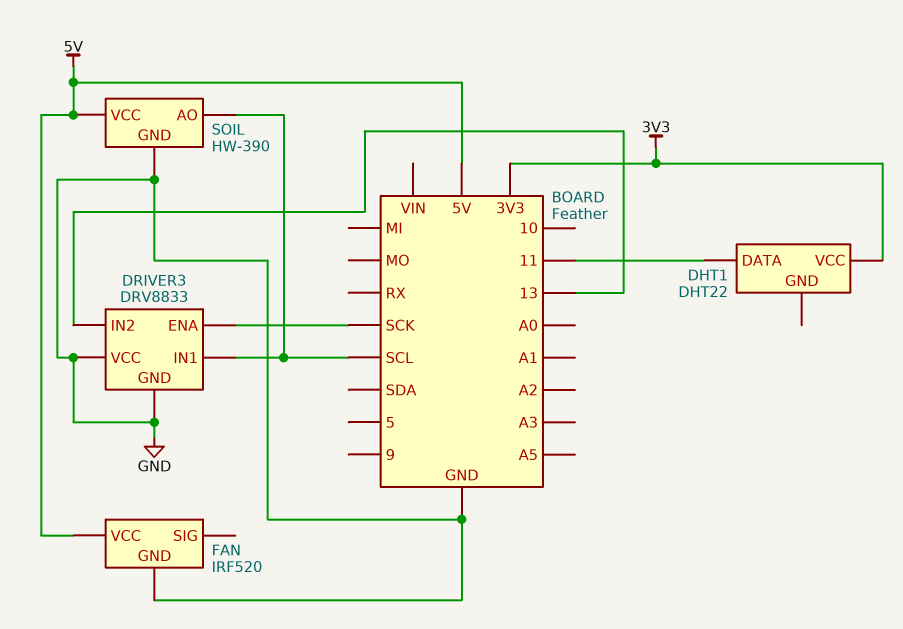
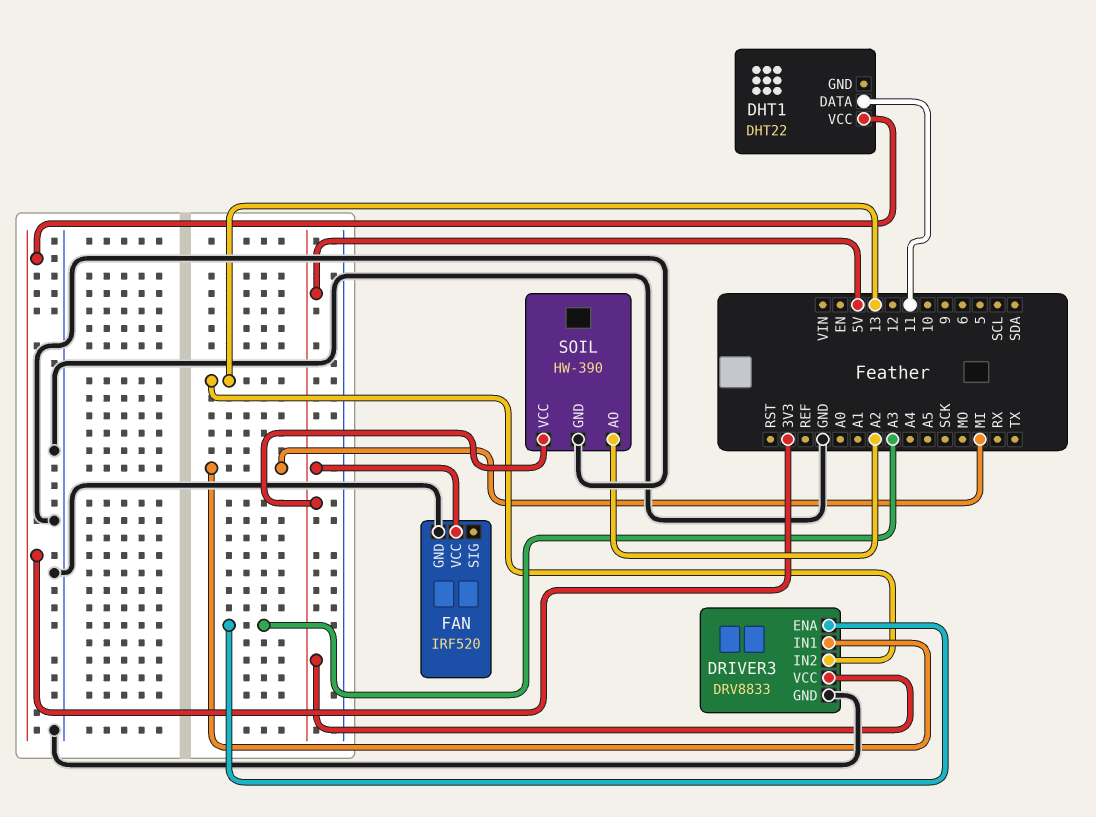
DRIVER3 pin ENA: SCK -> A3
DRIVER3 pin IN1: SCL -> MI
DRIVER3 pin VCC: GND -> 5V
SOIL pin AO: SCL -> A2

